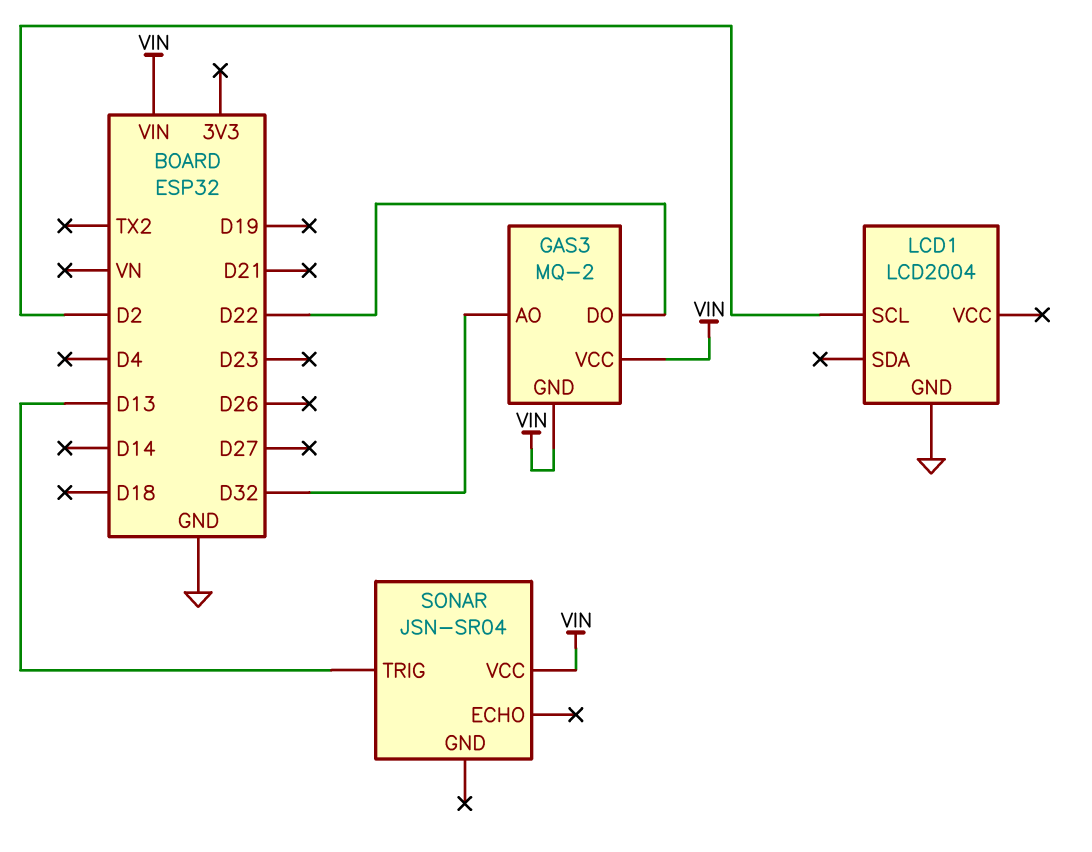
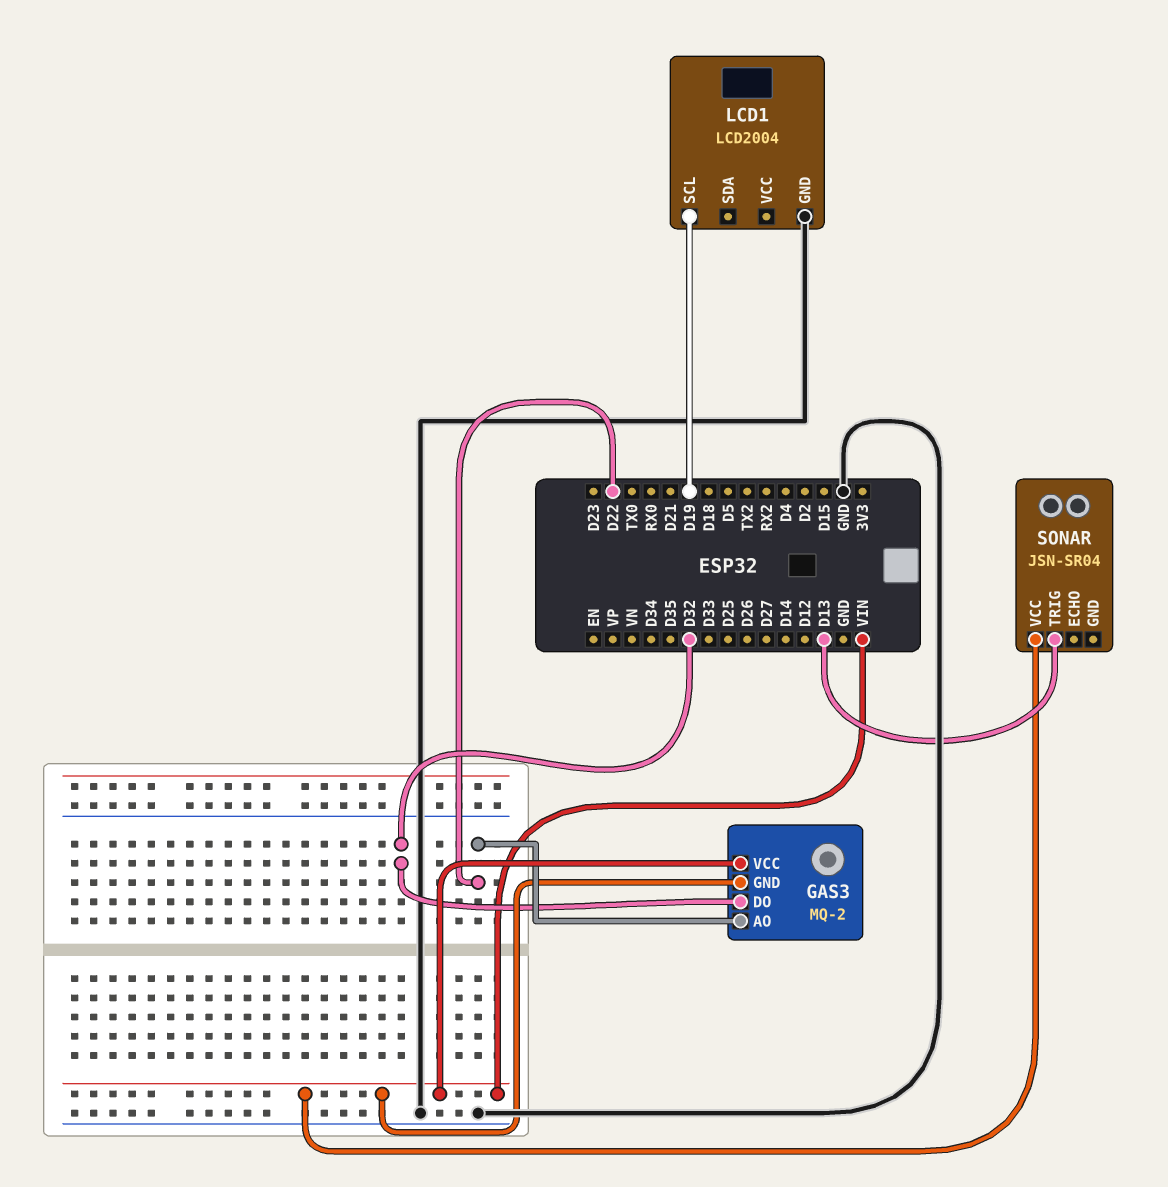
GAS3 pin AO: D32 -> D22
GAS3 pin DO: D22 -> D32
LCD1 pin SCL: D2 -> D19

